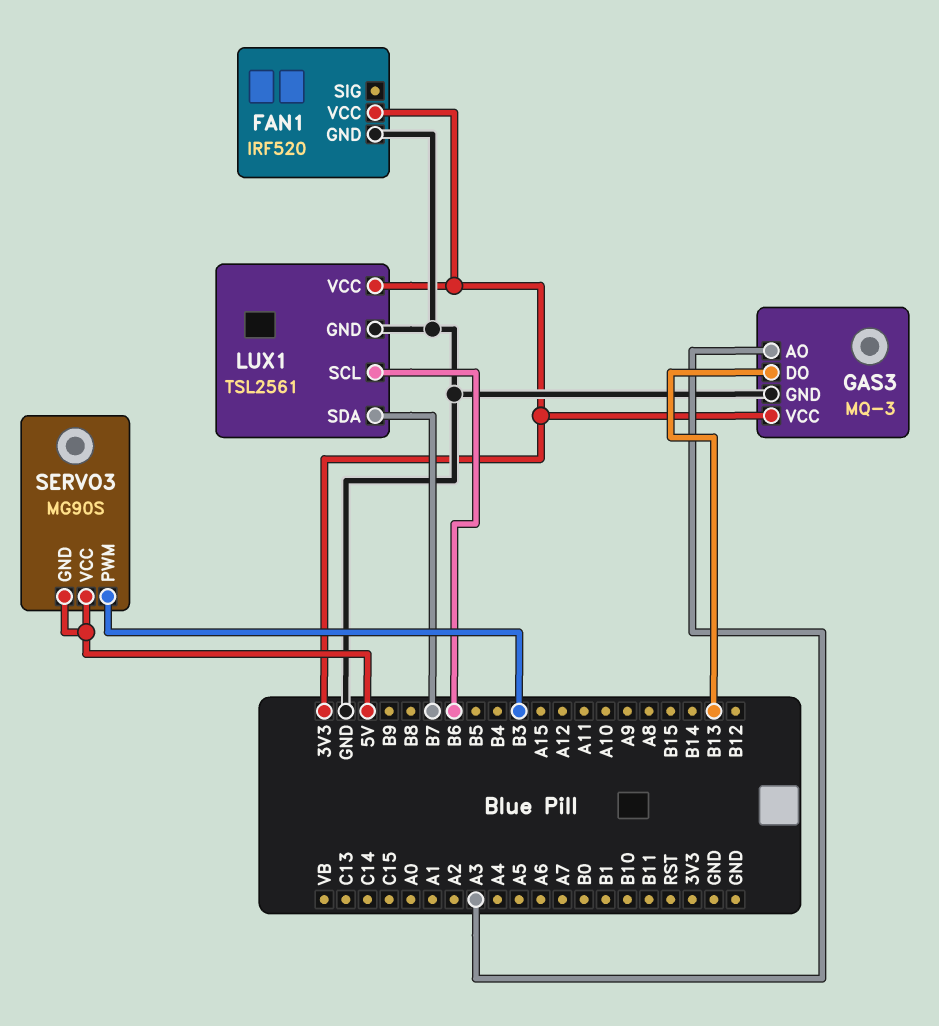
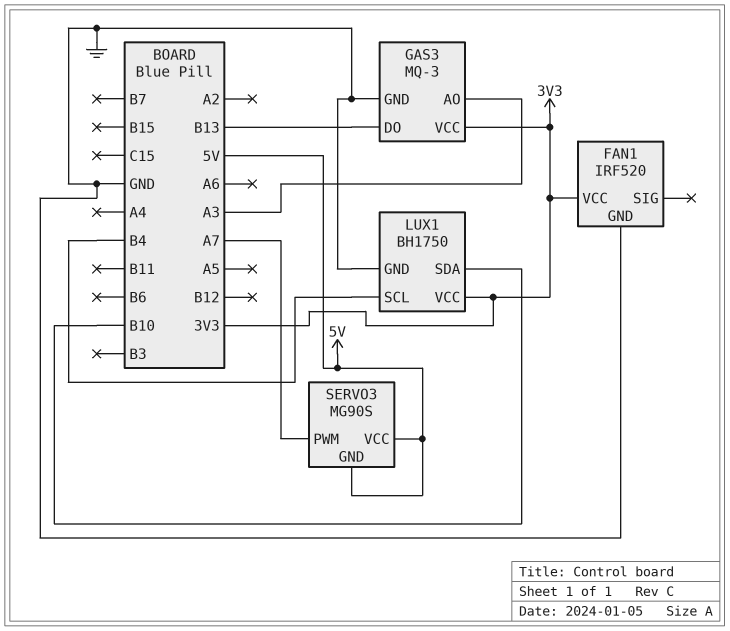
LUX1: TSL2561 -> BH1750
LUX1 pin SCL: B6 -> B4
LUX1 pin SDA: B7 -> B10
SERVO3 pin PWM: B3 -> A7

